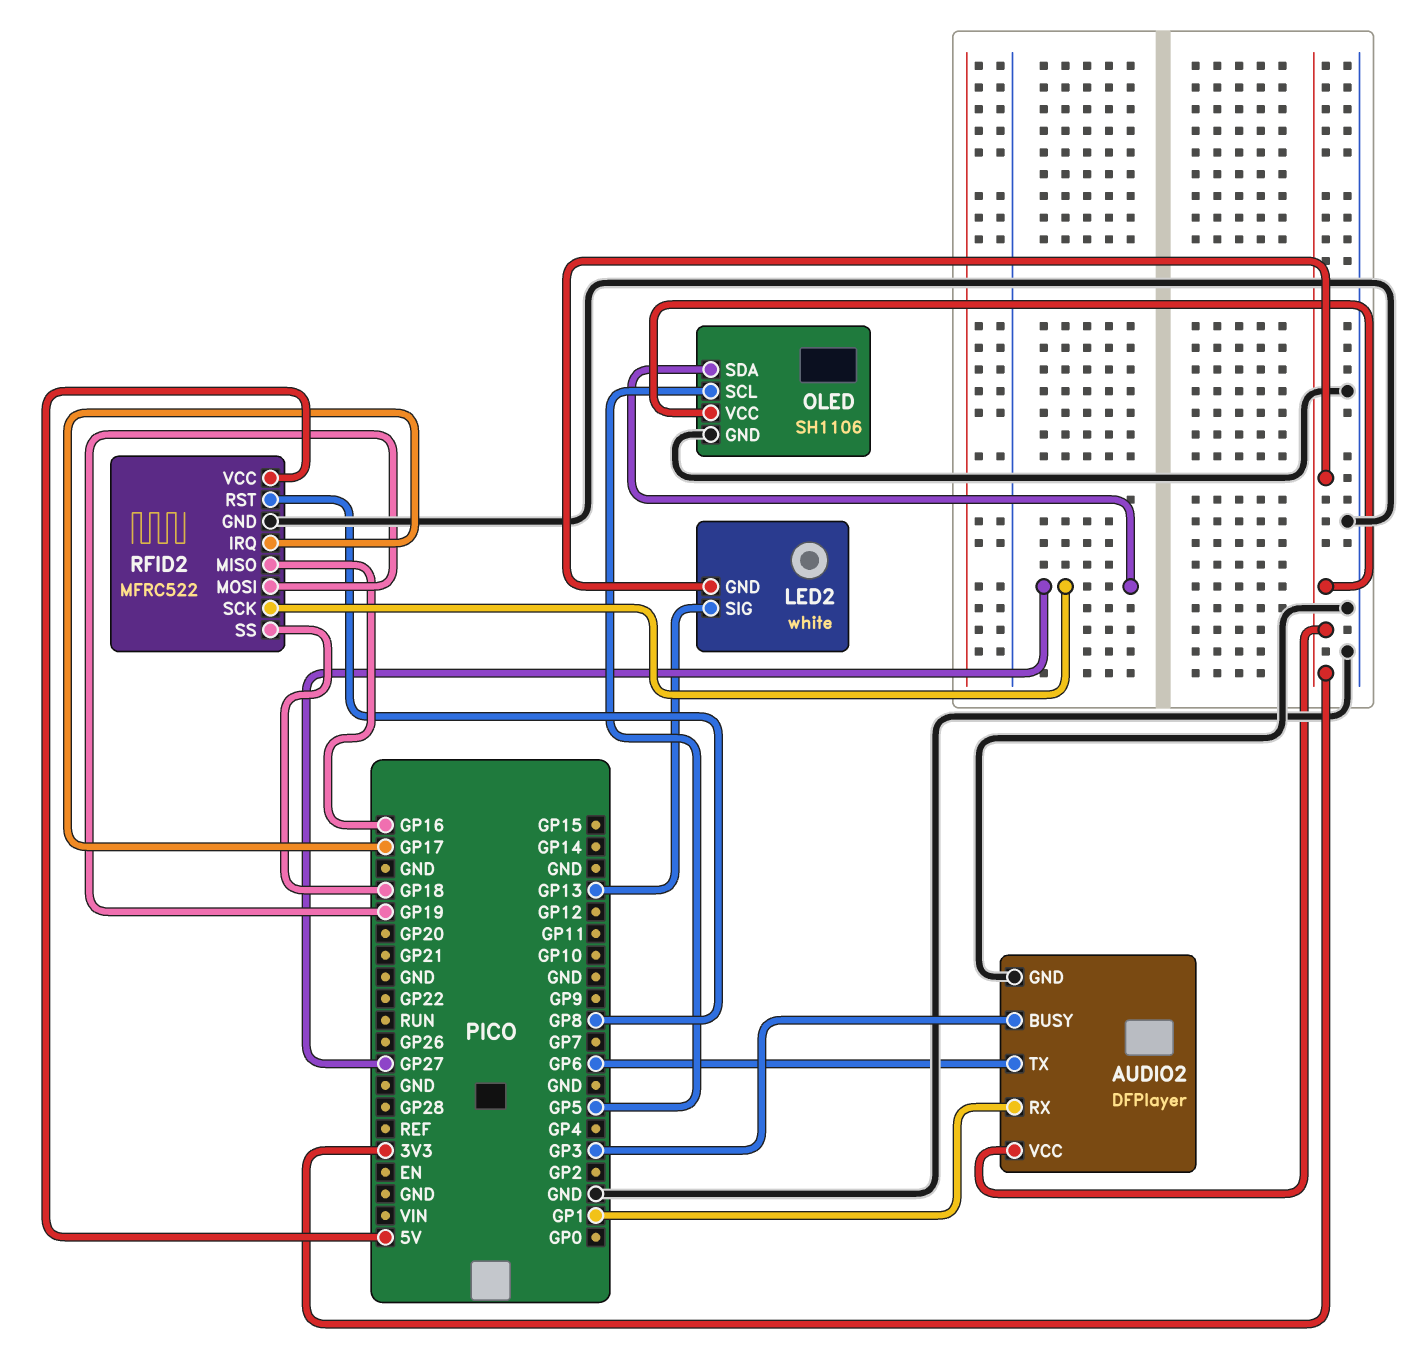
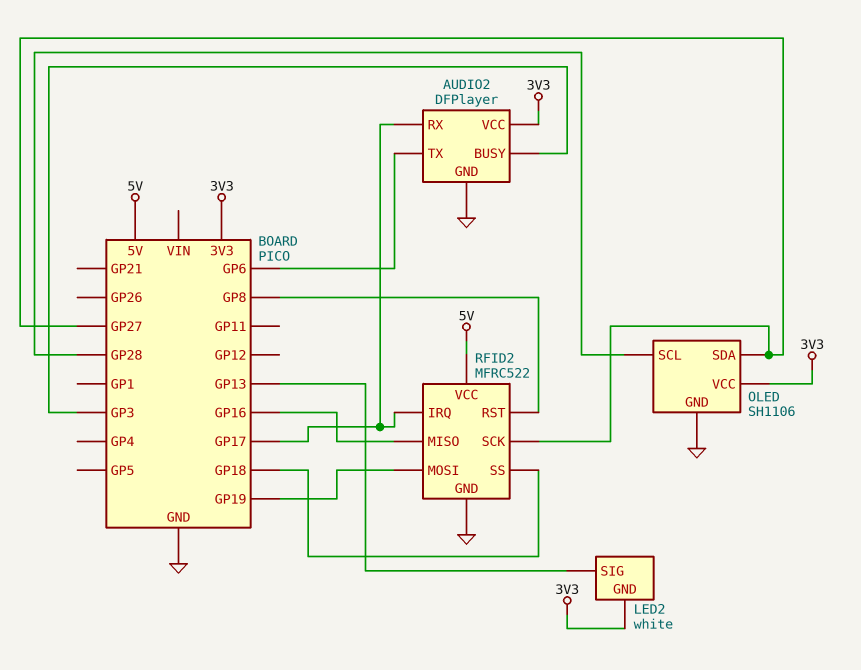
AUDIO2 pin RX: GP1 -> GP17
OLED pin SCL: GP5 -> GP28

